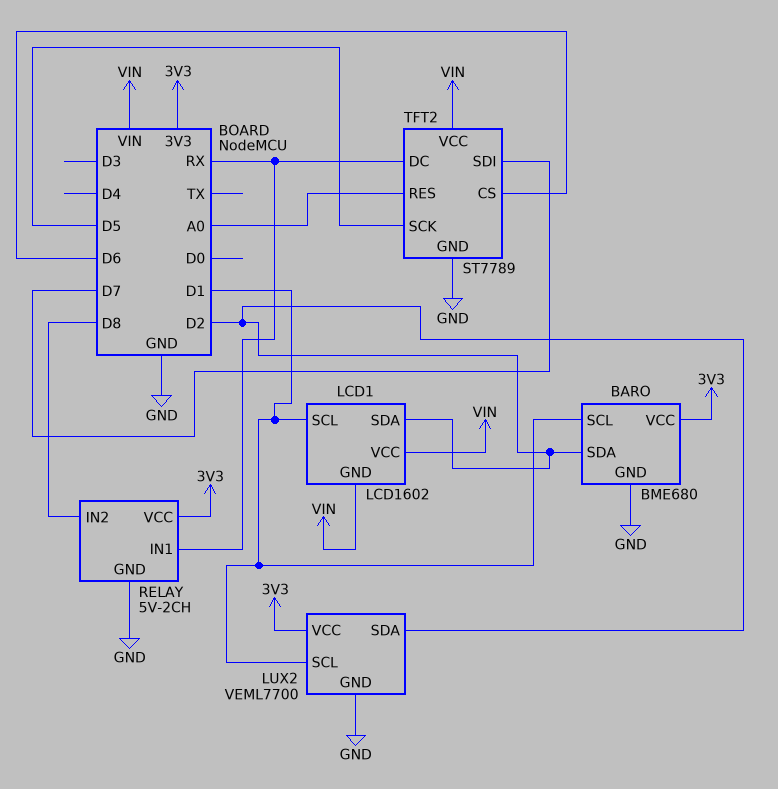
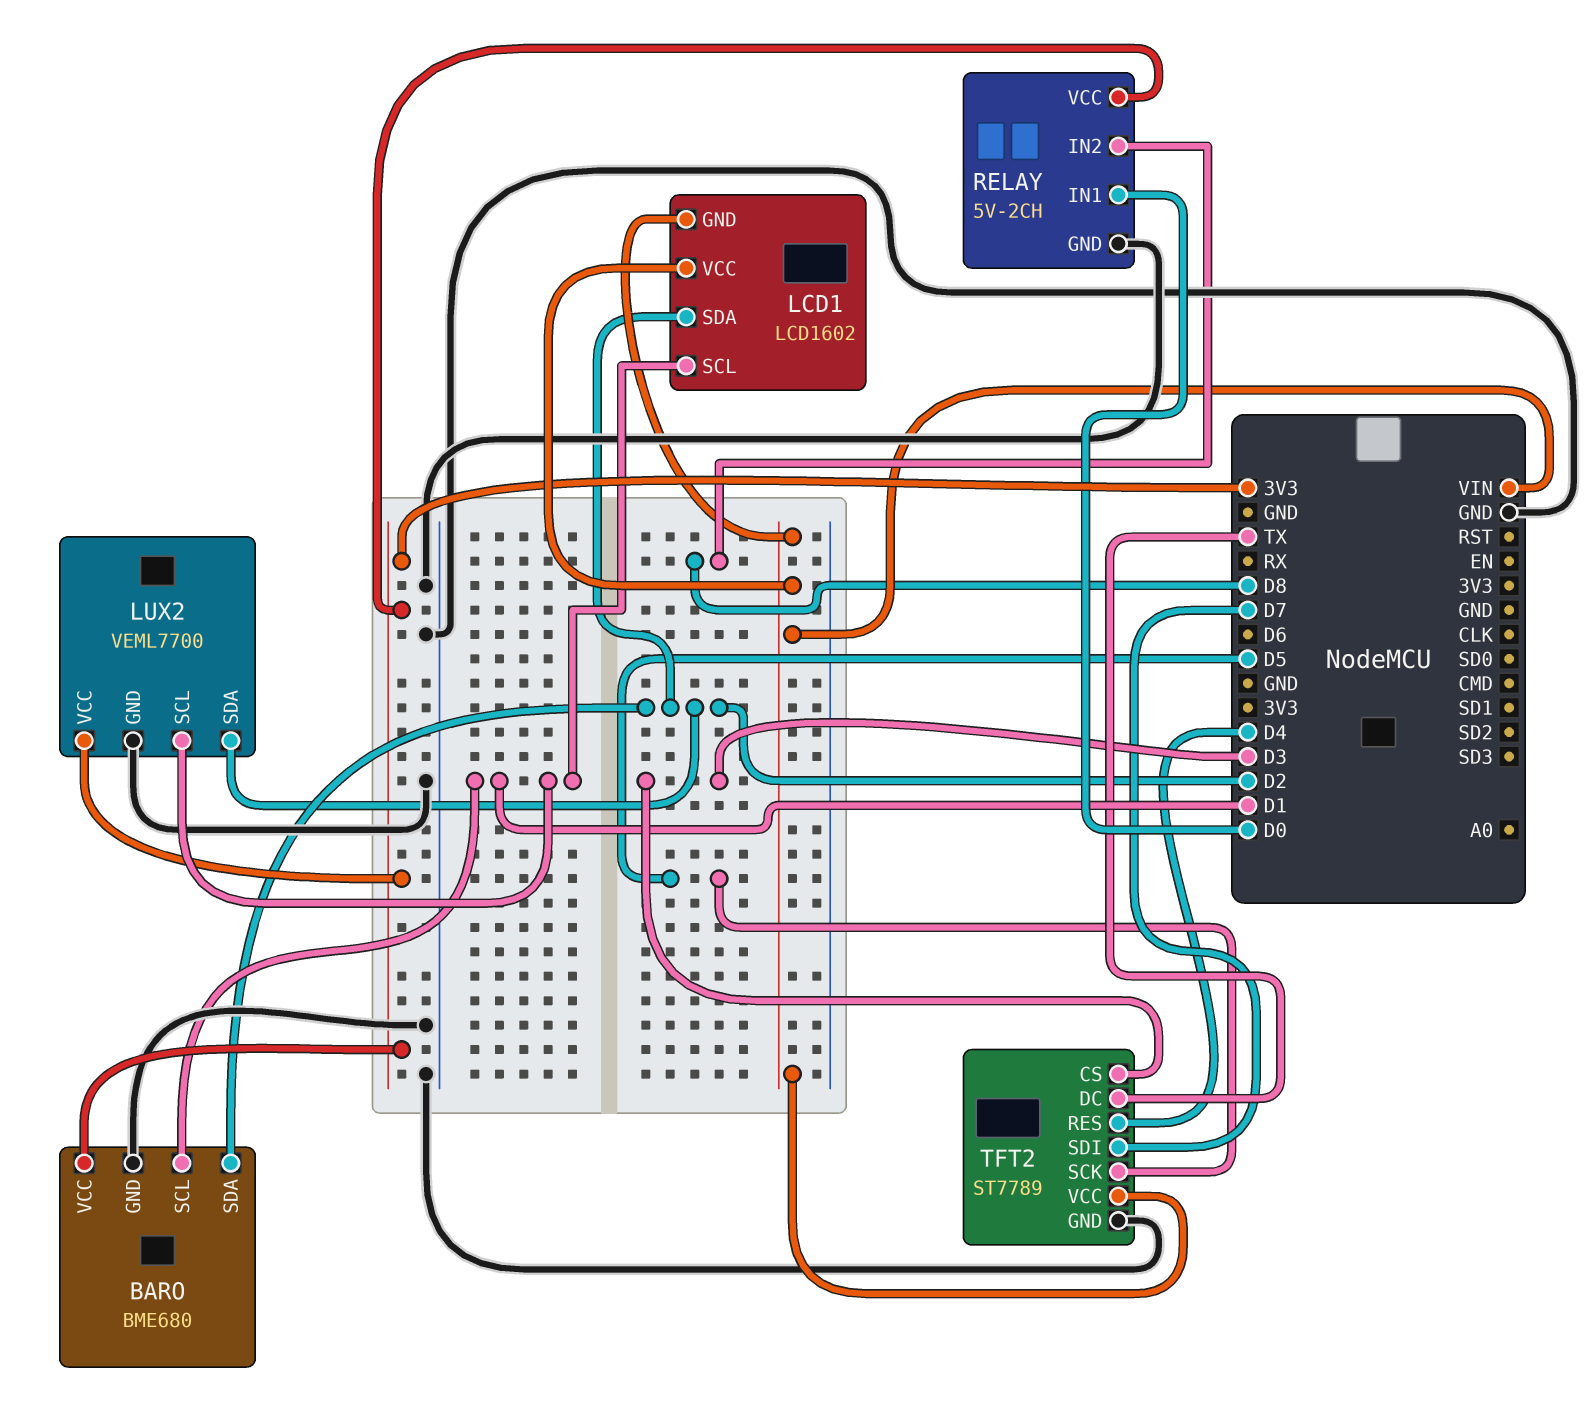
RELAY pin IN1: RX -> D0
TFT2 pin CS: D6 -> D3
TFT2 pin DC: RX -> TX
TFT2 pin RES: A0 -> D4

